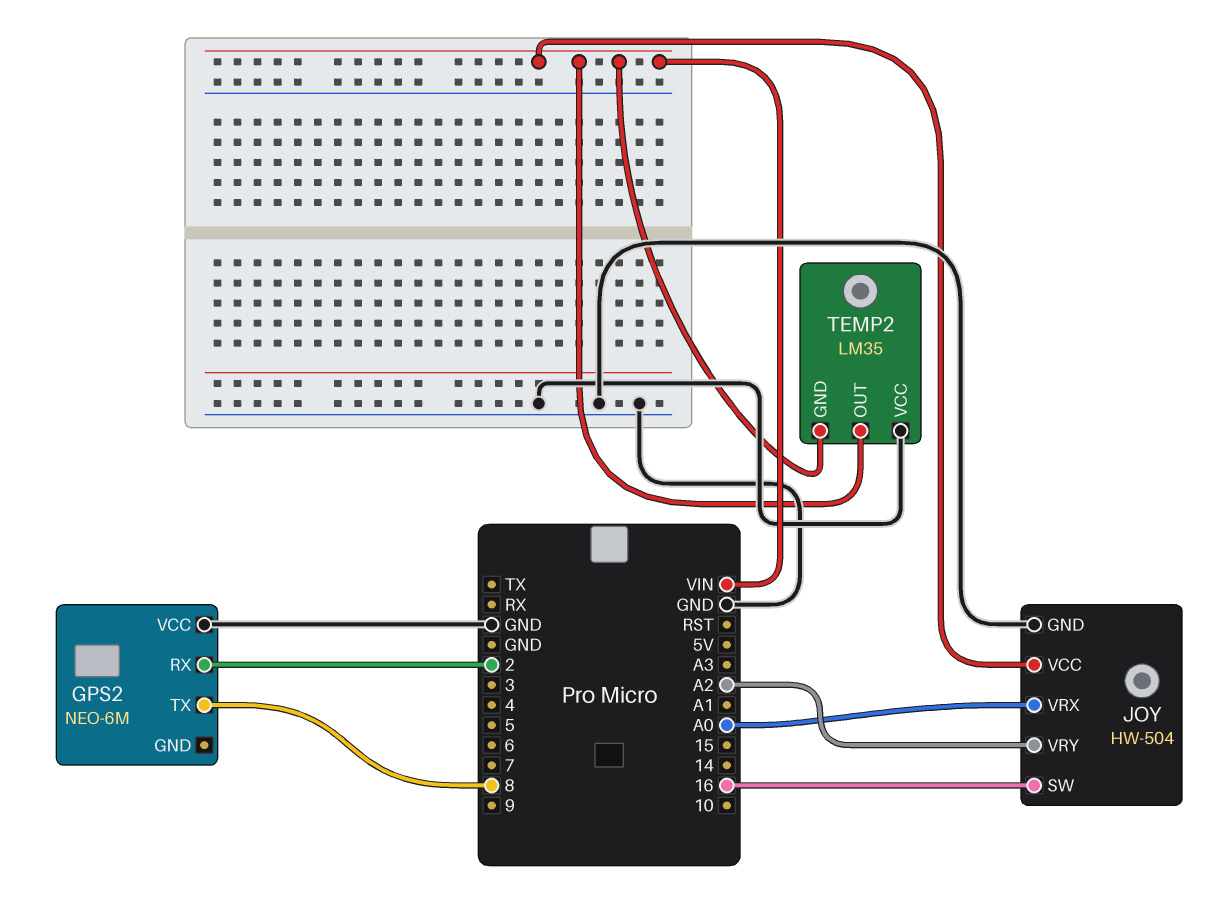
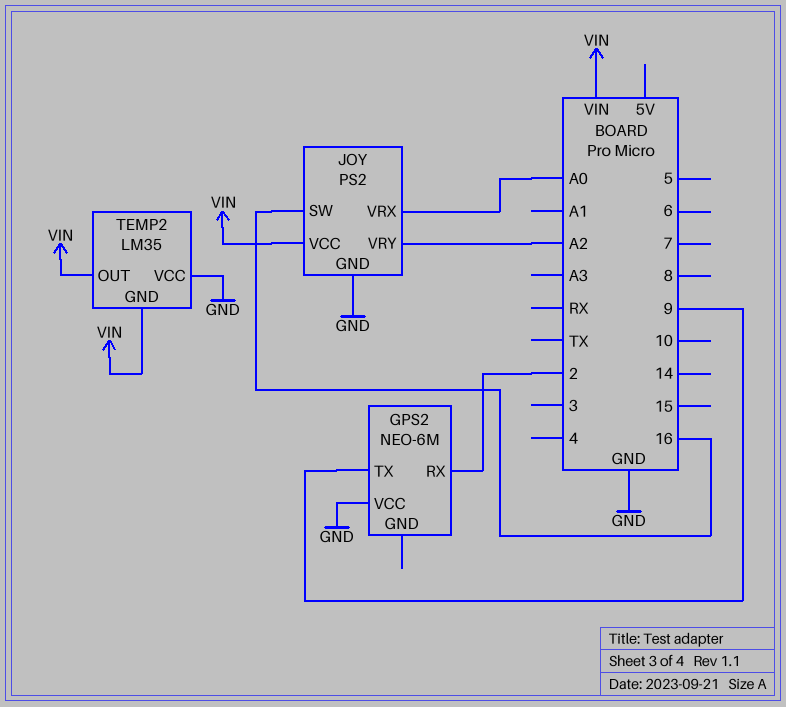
GPS2 pin TX: 8 -> 9
JOY: HW-504 -> PS2

